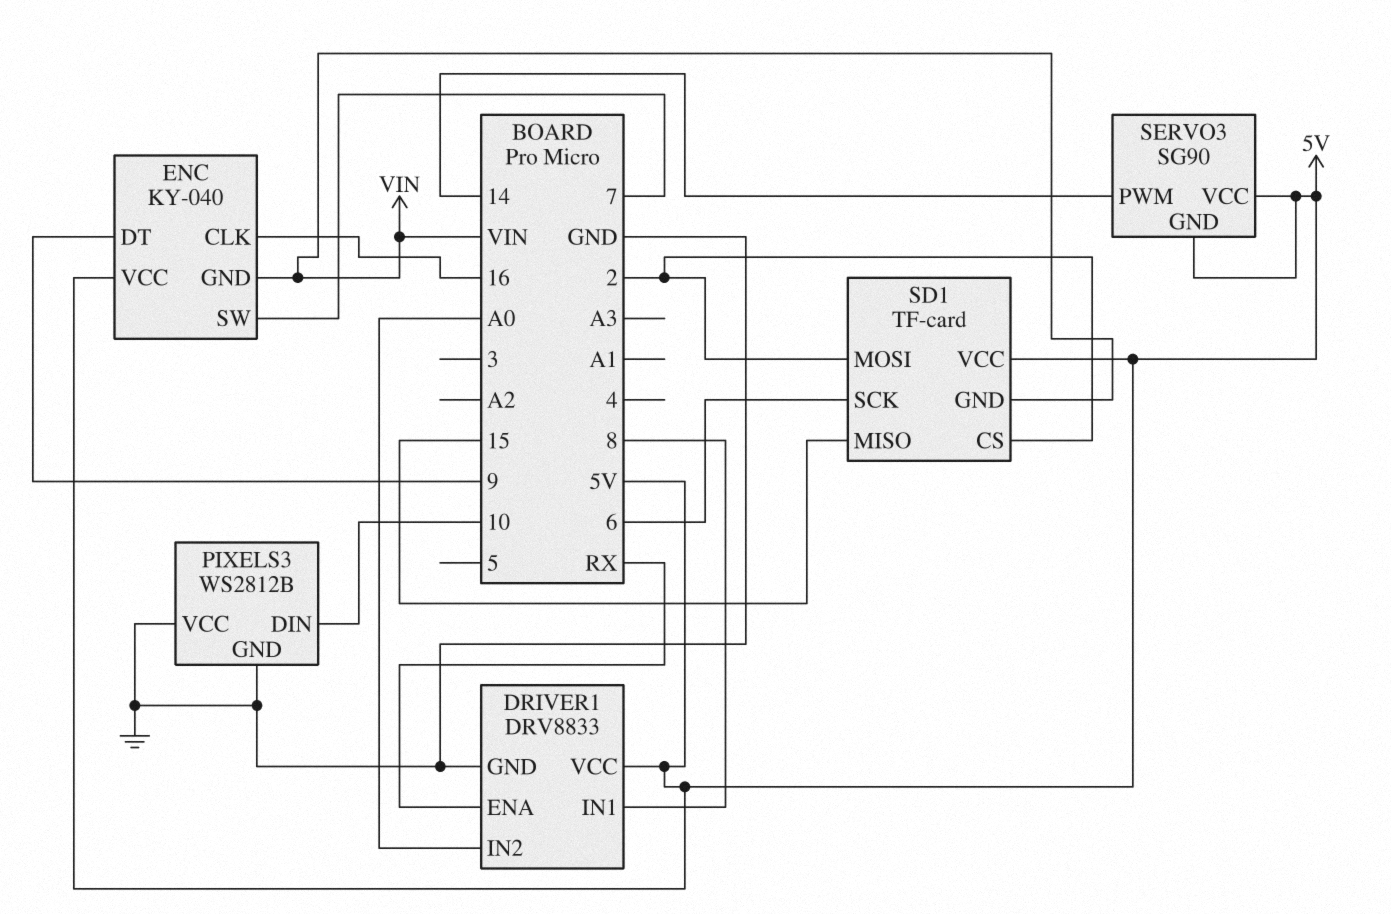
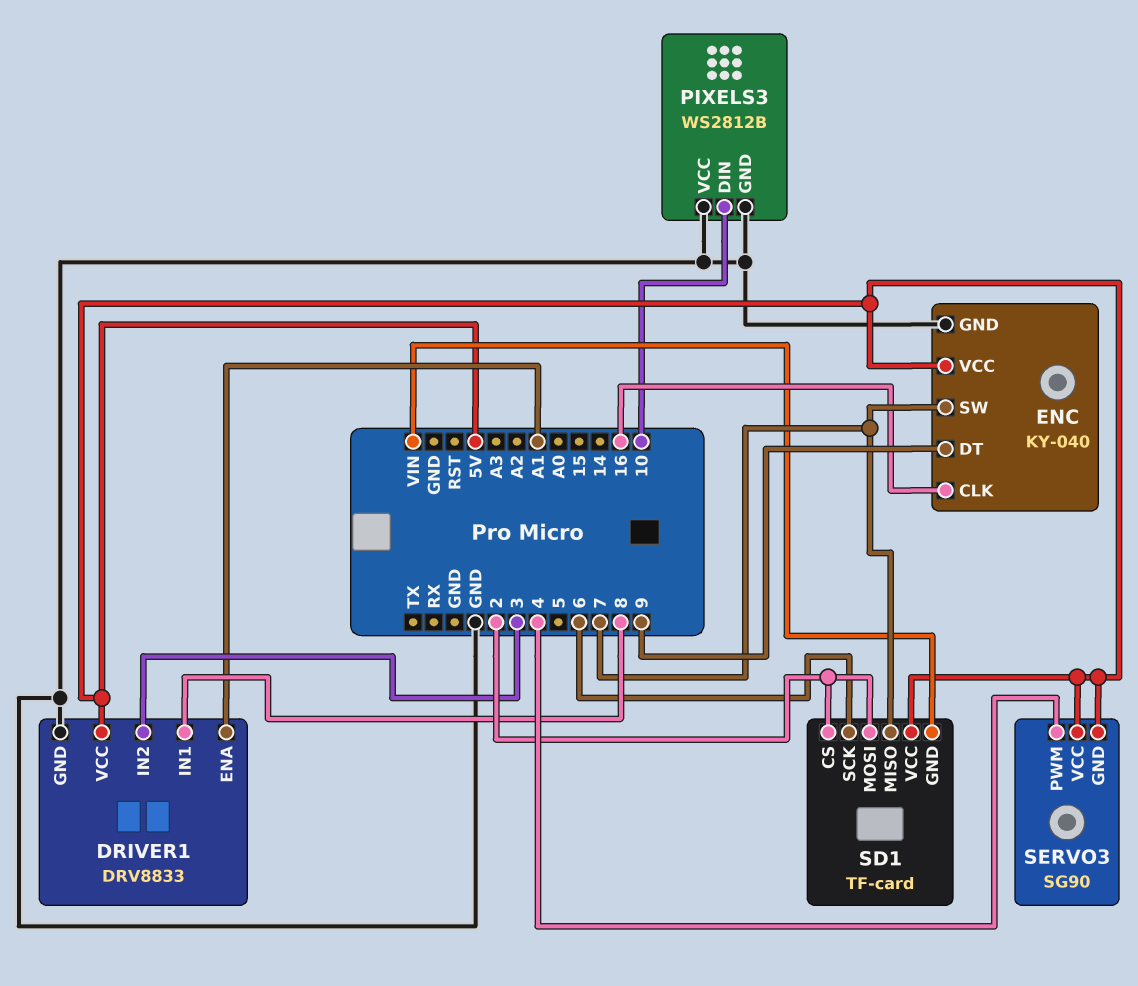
DRIVER1 pin ENA: RX -> A1
DRIVER1 pin IN2: A0 -> 3
ENC pin GND: VIN -> GND
SD1 pin MISO: 15 -> 7
SERVO3 pin PWM: 14 -> 4

